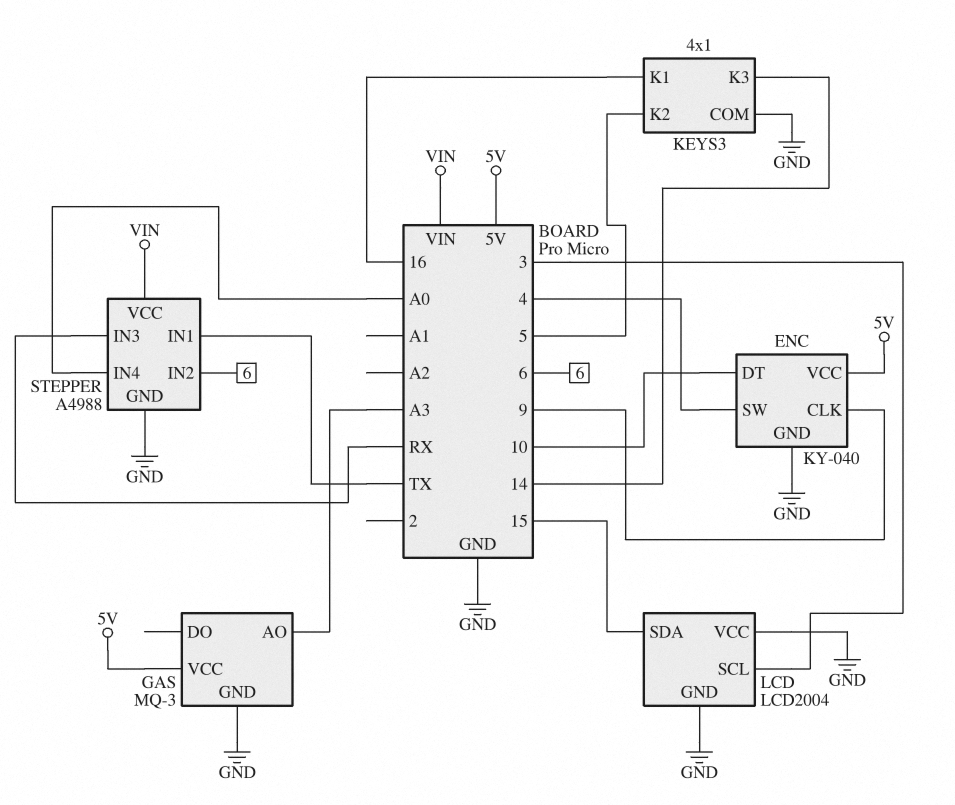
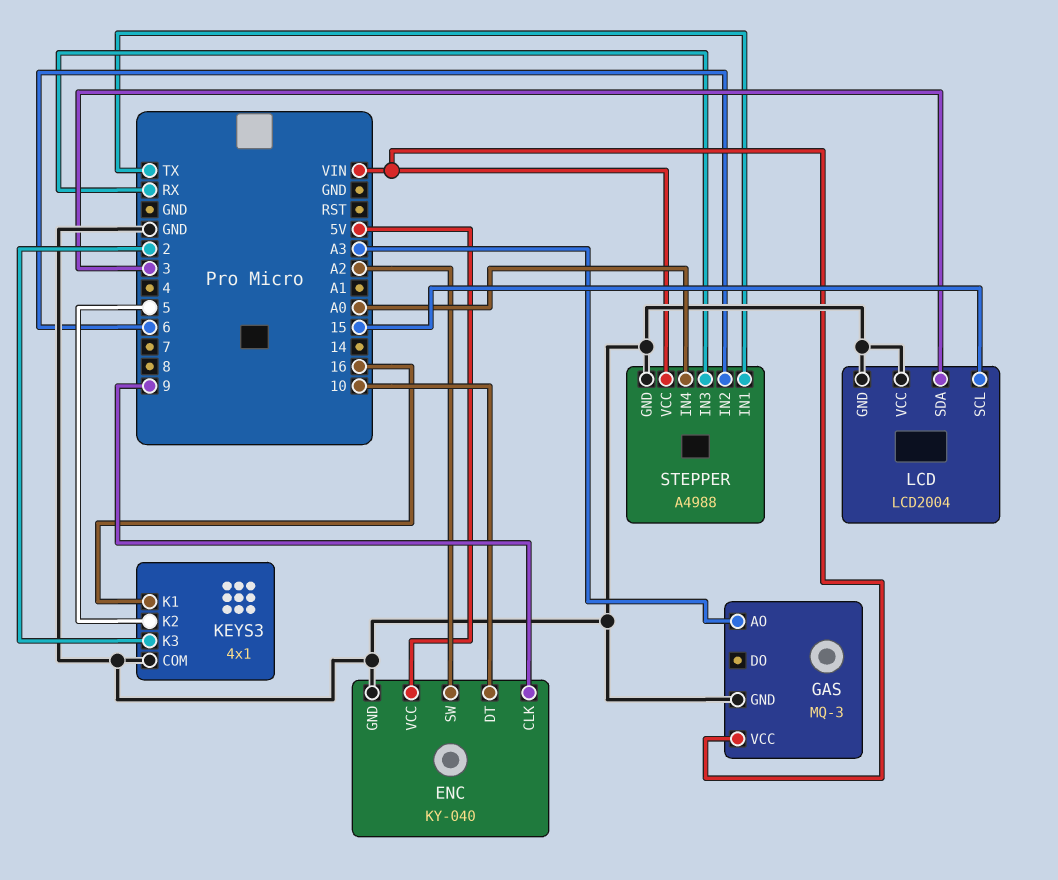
ENC pin SW: 4 -> A2
GAS pin VCC: 5V -> VIN
KEYS3 pin K3: 14 -> 2
LCD pin SCL: 3 -> 15
LCD pin SDA: 15 -> 3

